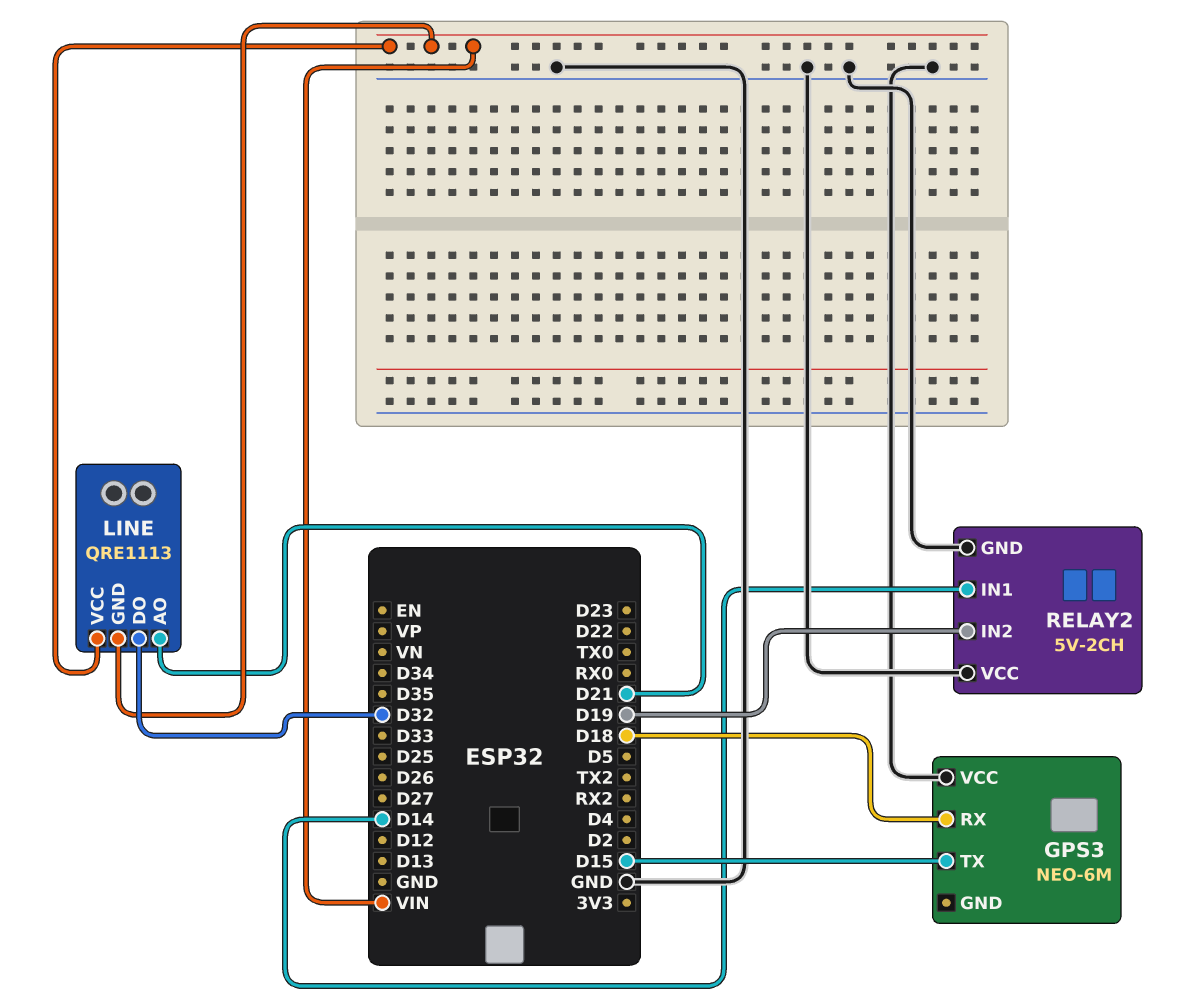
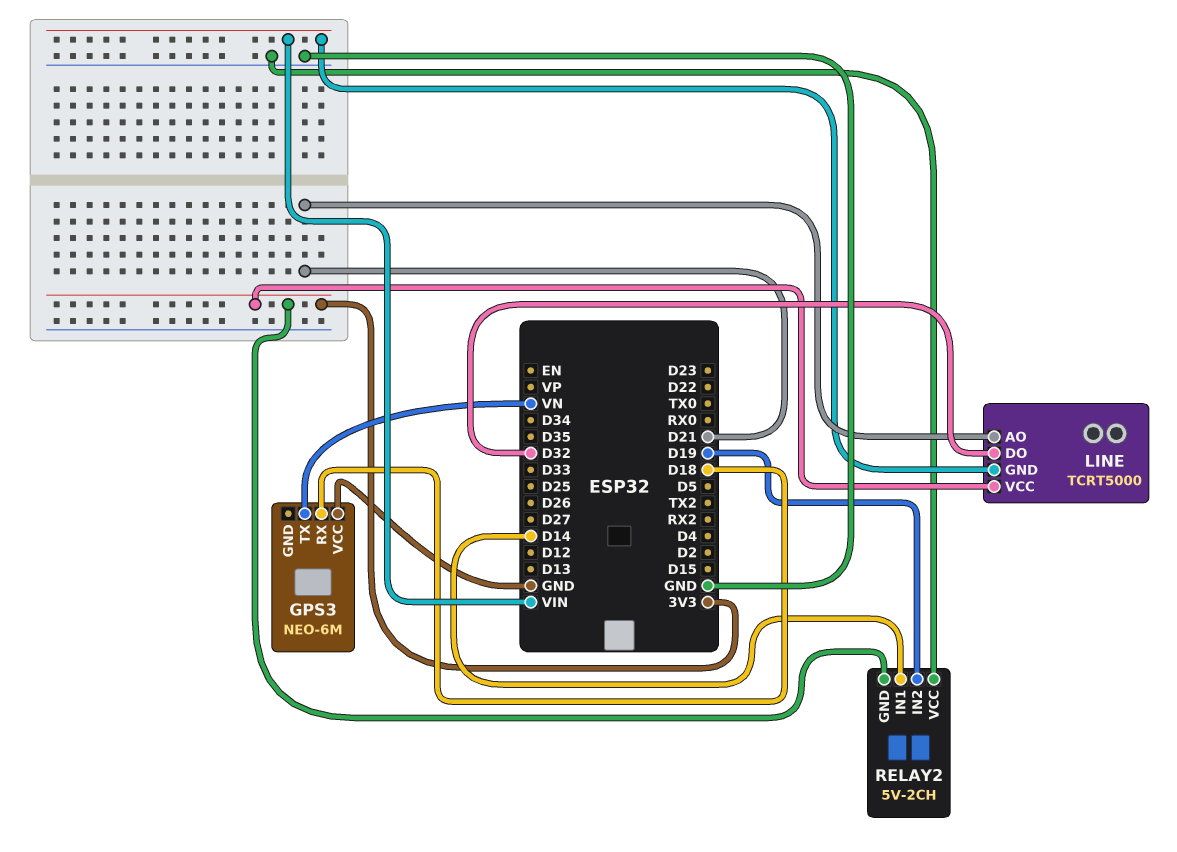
GPS3 pin TX: D15 -> VN
LINE: QRE1113 -> TCRT5000
LINE pin VCC: VIN -> 3V3
RELAY2 pin GND: GND -> 3V3

